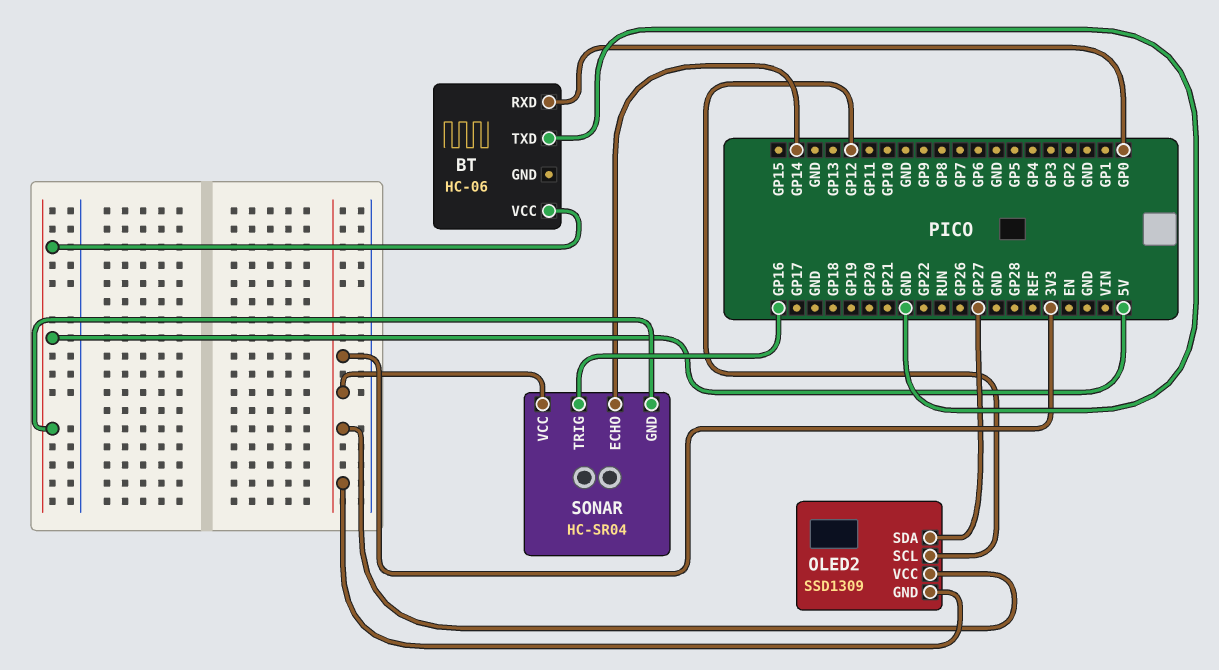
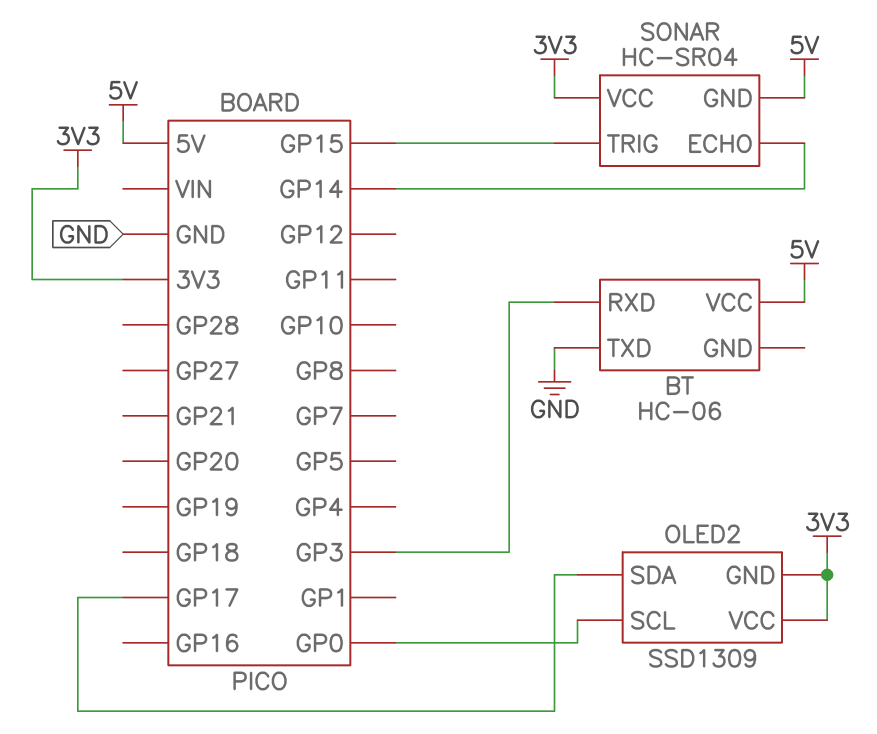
BT pin RXD: GP0 -> GP3
OLED2 pin SCL: GP12 -> GP0
OLED2 pin SDA: GP27 -> GP17
SONAR pin TRIG: GP16 -> GP15

